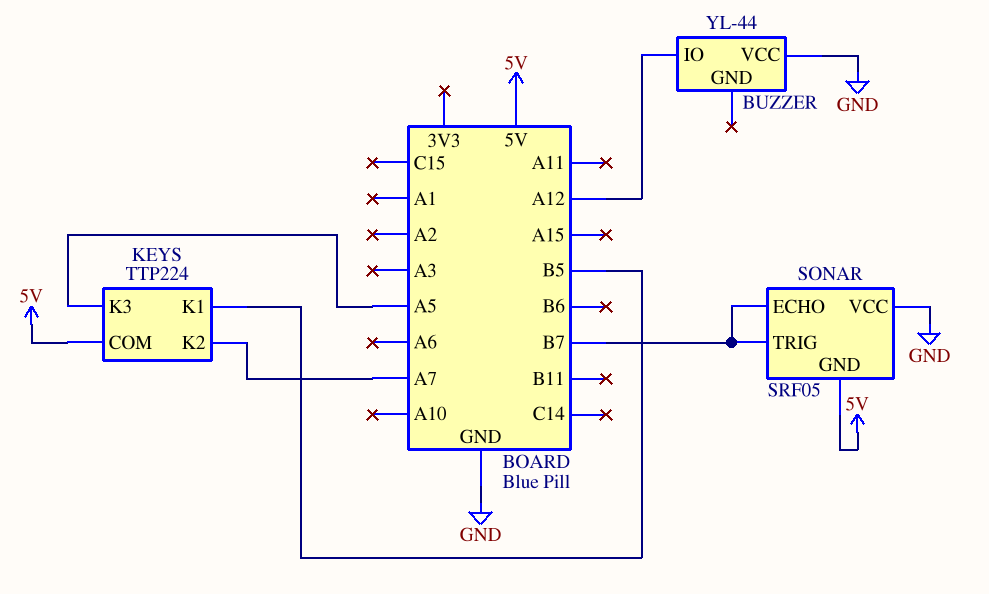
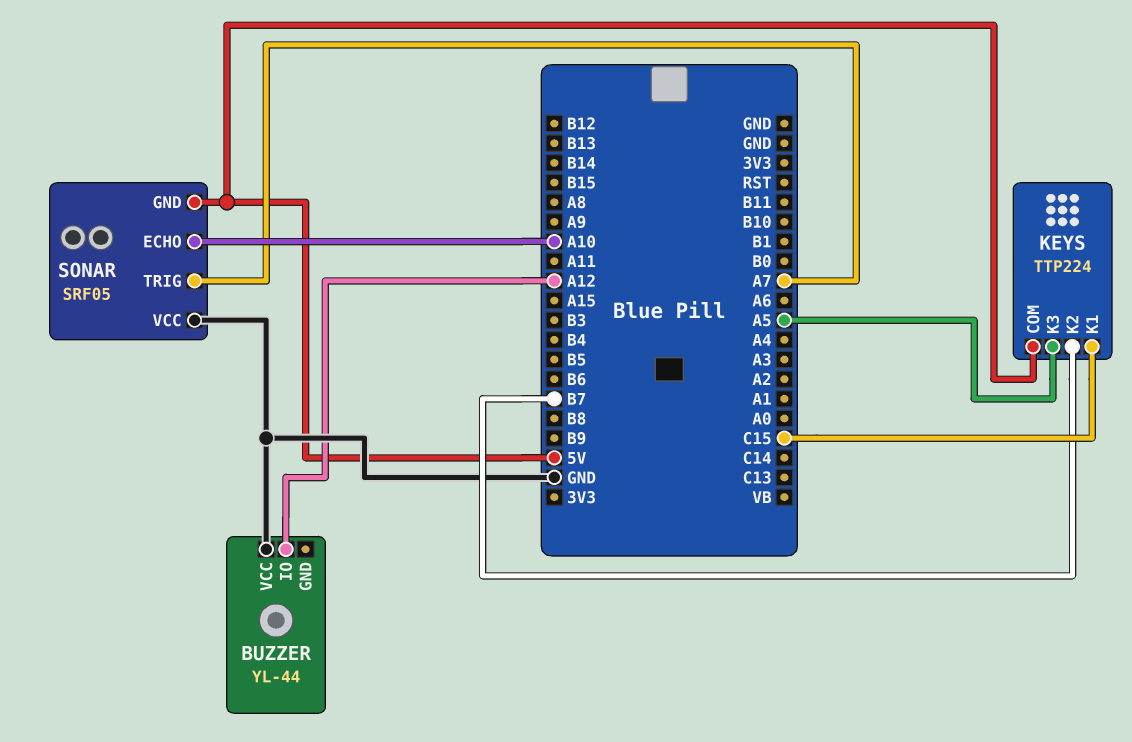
KEYS pin K1: B5 -> C15
KEYS pin K2: A7 -> B7
SONAR pin ECHO: B7 -> A10
SONAR pin TRIG: B7 -> A7

